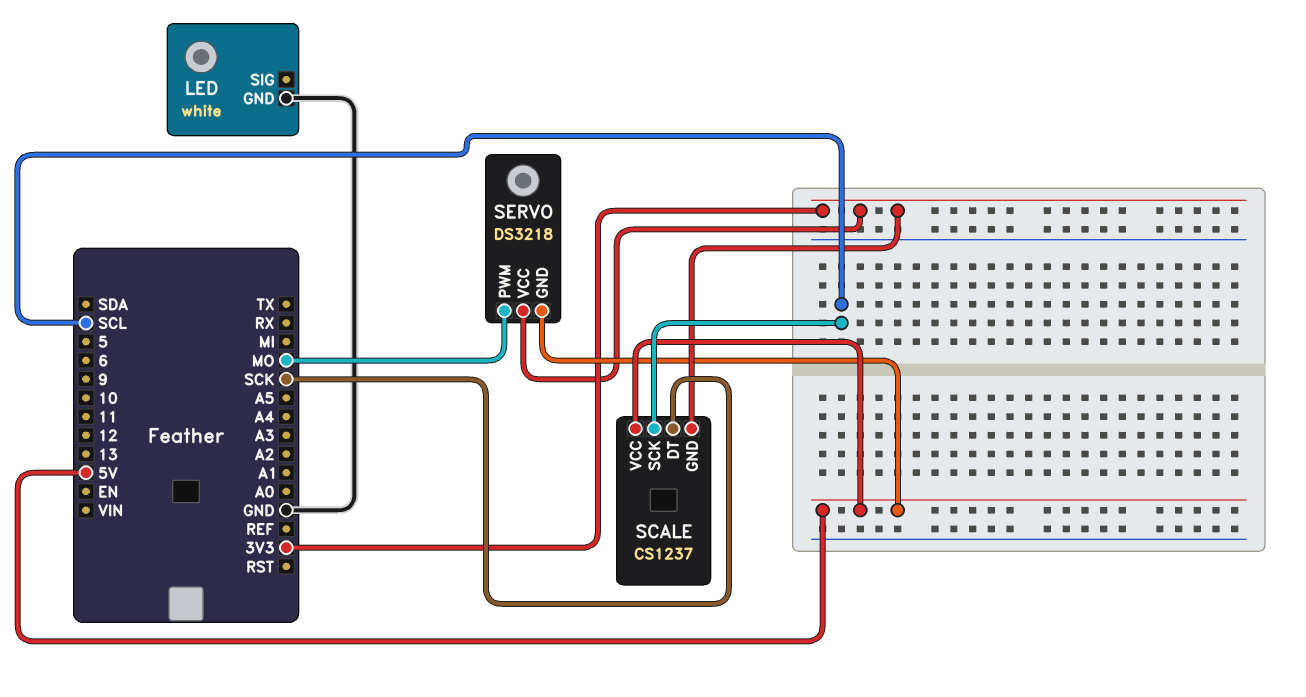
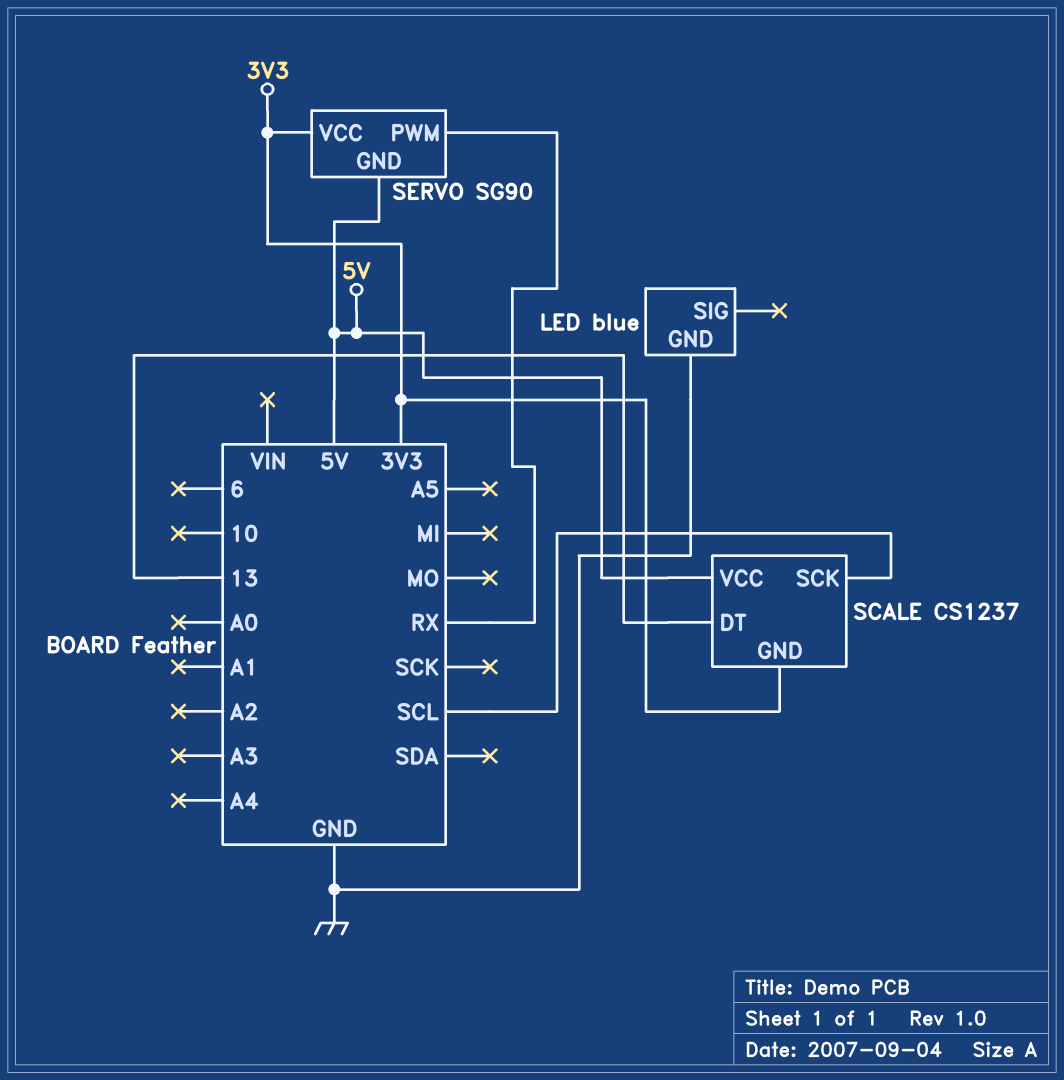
LED: white -> blue
SCALE pin DT: SCK -> 13
SERVO: DS3218 -> SG90
SERVO pin PWM: MO -> RX

